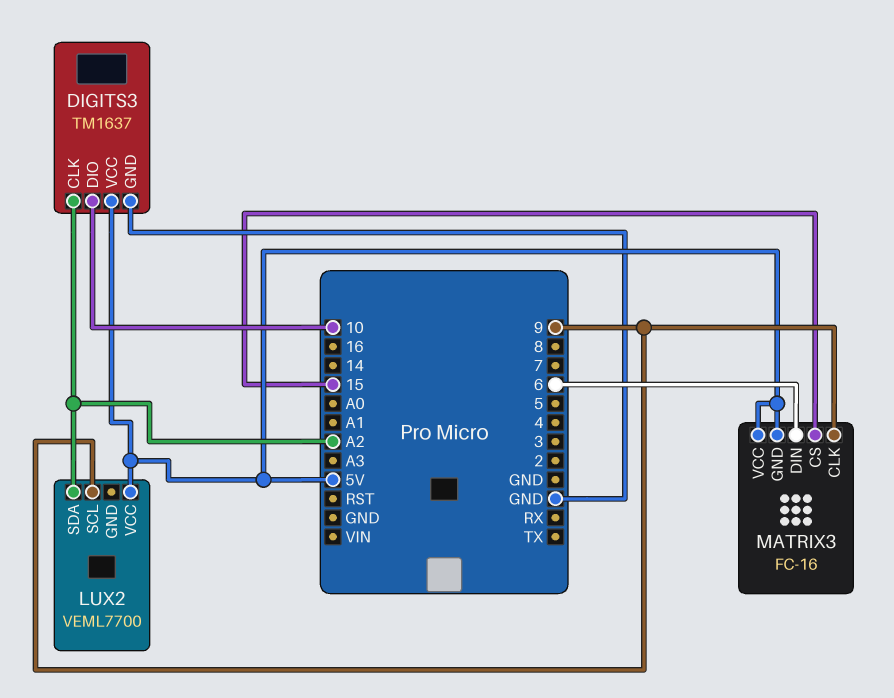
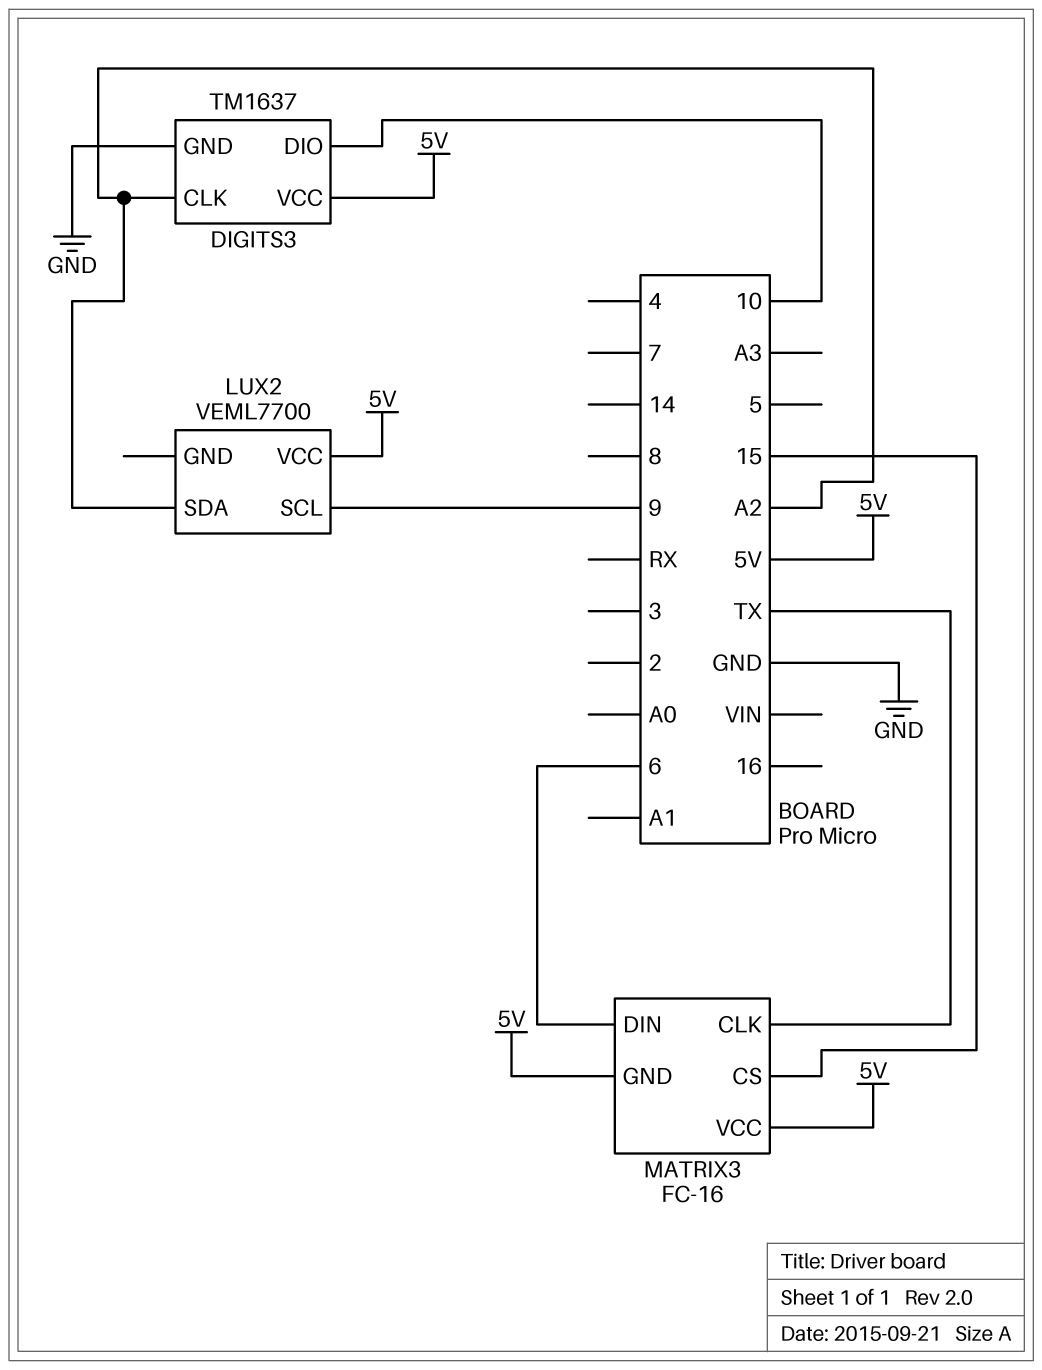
MATRIX3 pin CLK: 9 -> TX

